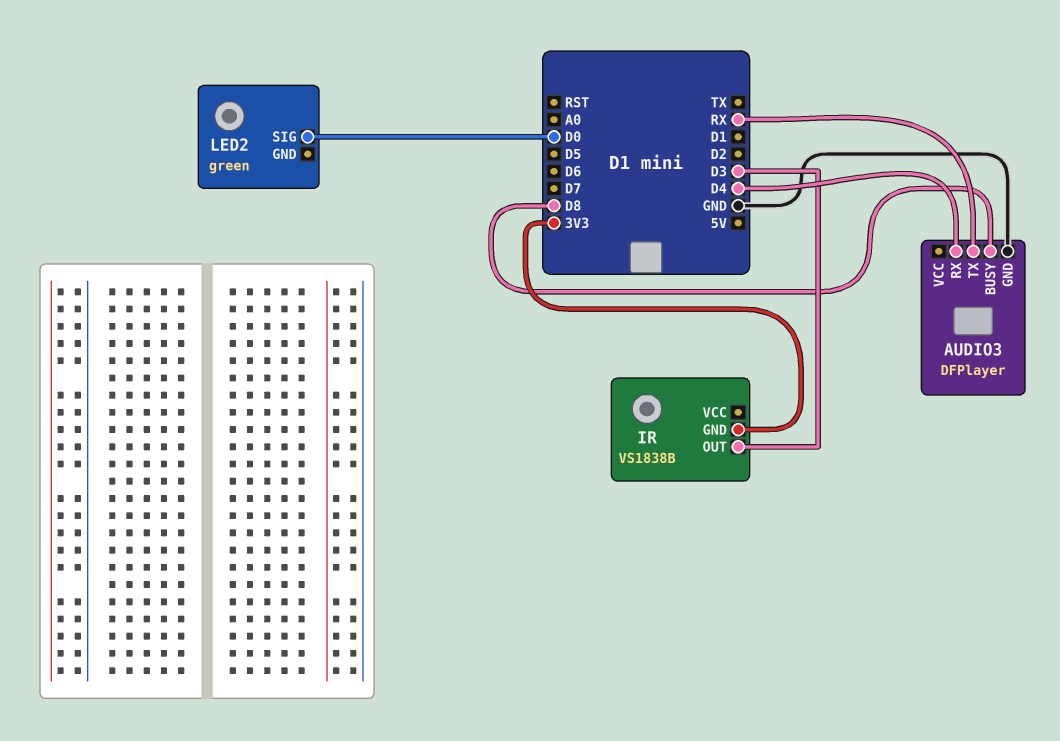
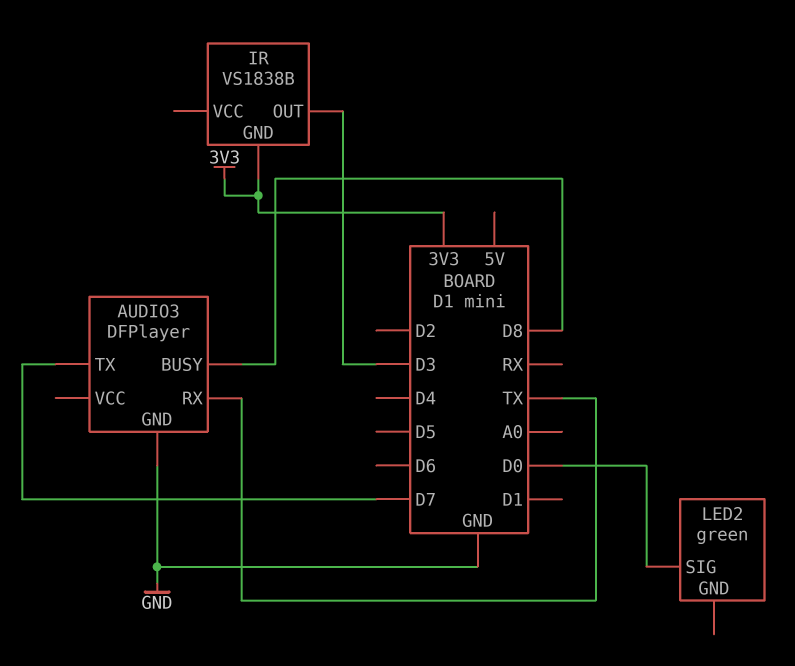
AUDIO3 pin RX: D4 -> TX
AUDIO3 pin TX: RX -> D7

